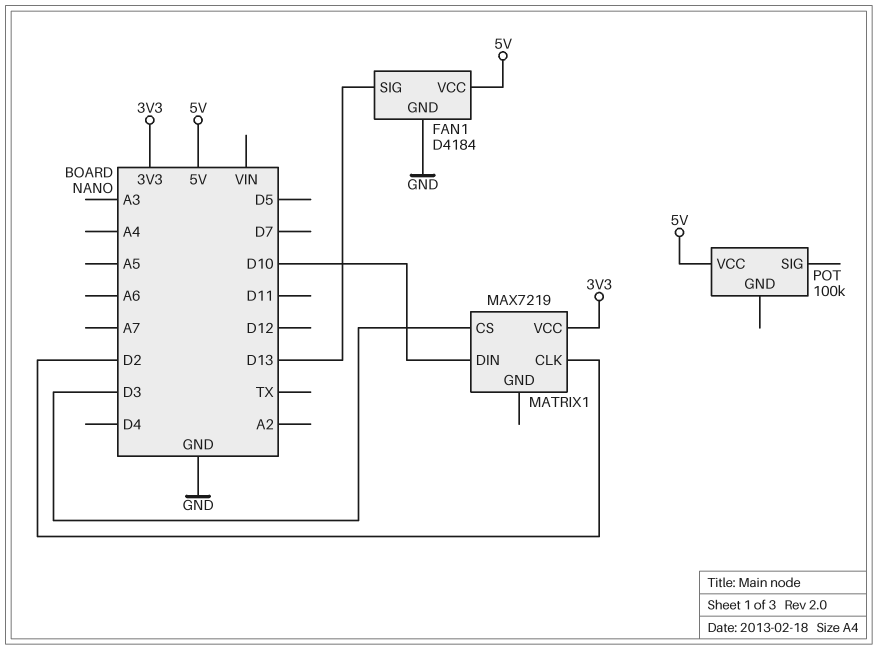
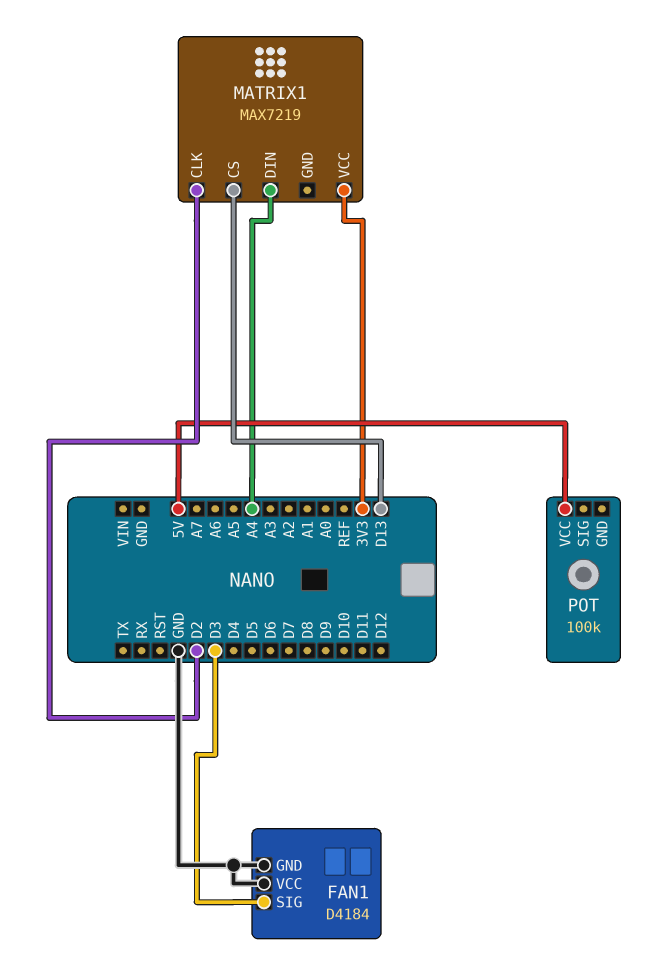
FAN1 pin SIG: D13 -> D3
FAN1 pin VCC: 5V -> GND
MATRIX1 pin CS: D3 -> D13
MATRIX1 pin DIN: D10 -> A4

